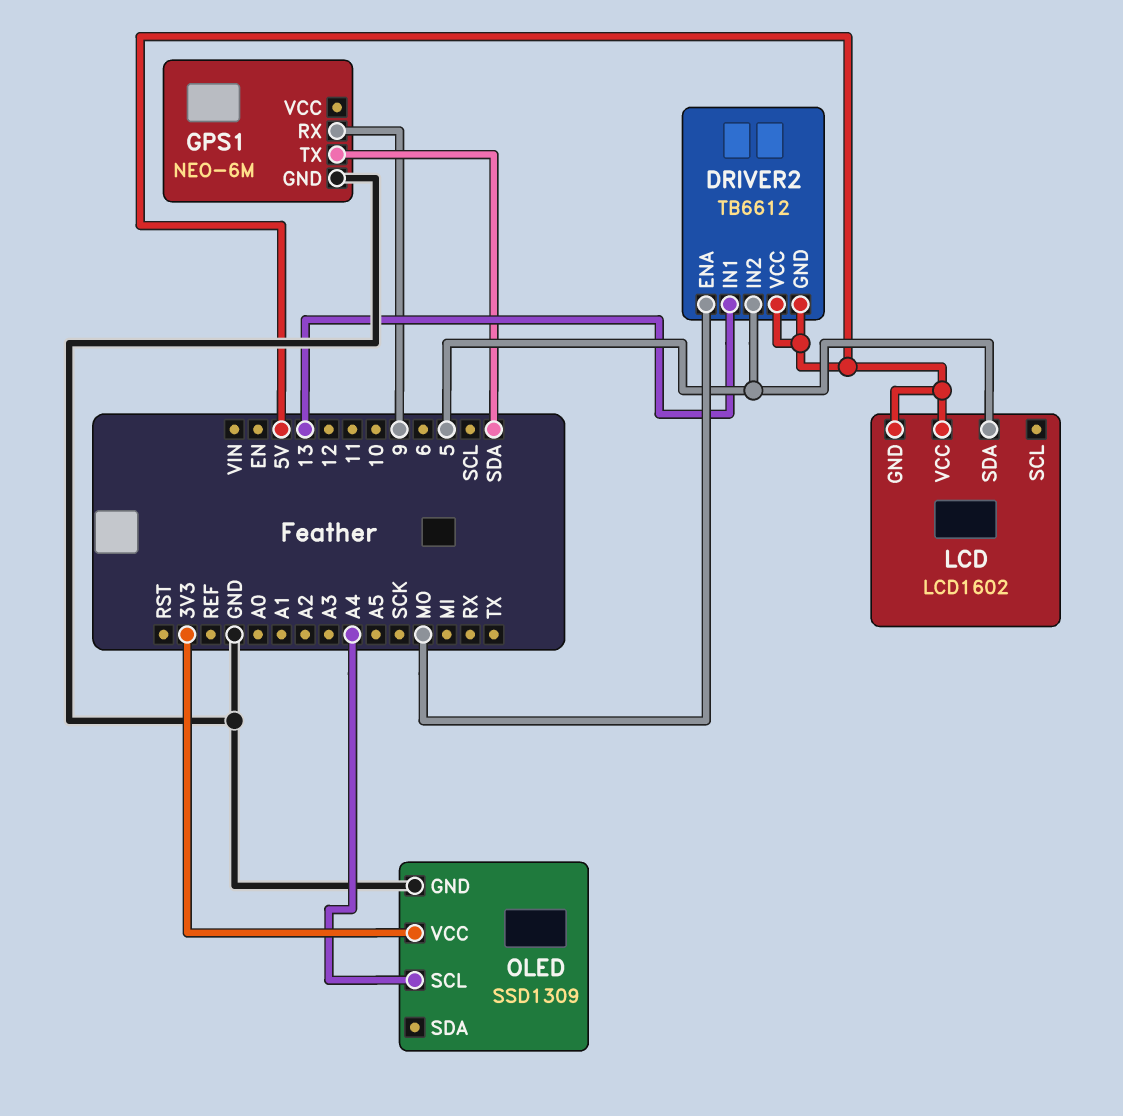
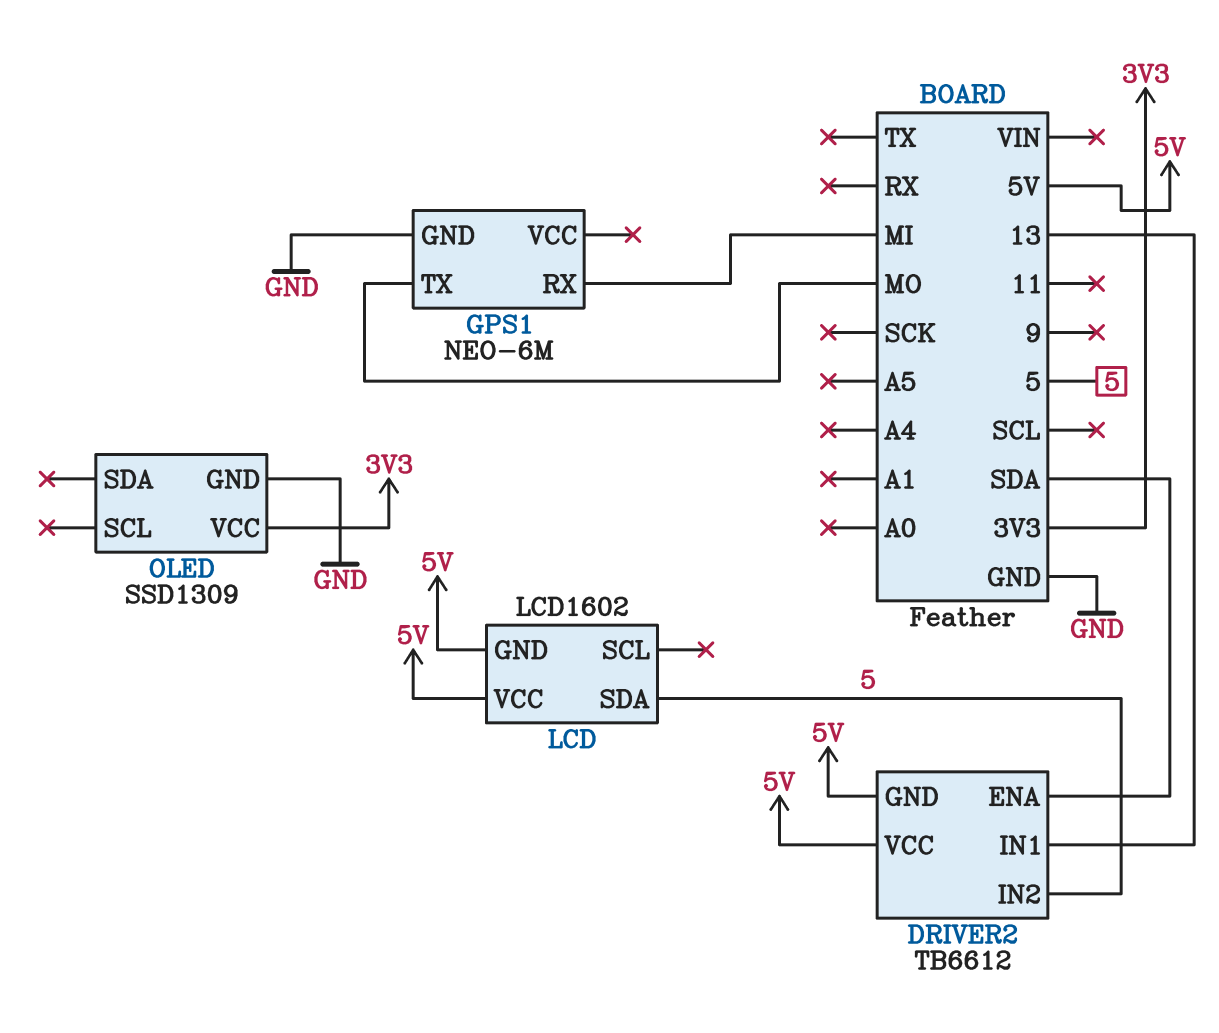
DRIVER2 pin ENA: MO -> SDA
GPS1 pin RX: 9 -> MI
GPS1 pin TX: SDA -> MO
OLED pin SCL: A4 -> none

